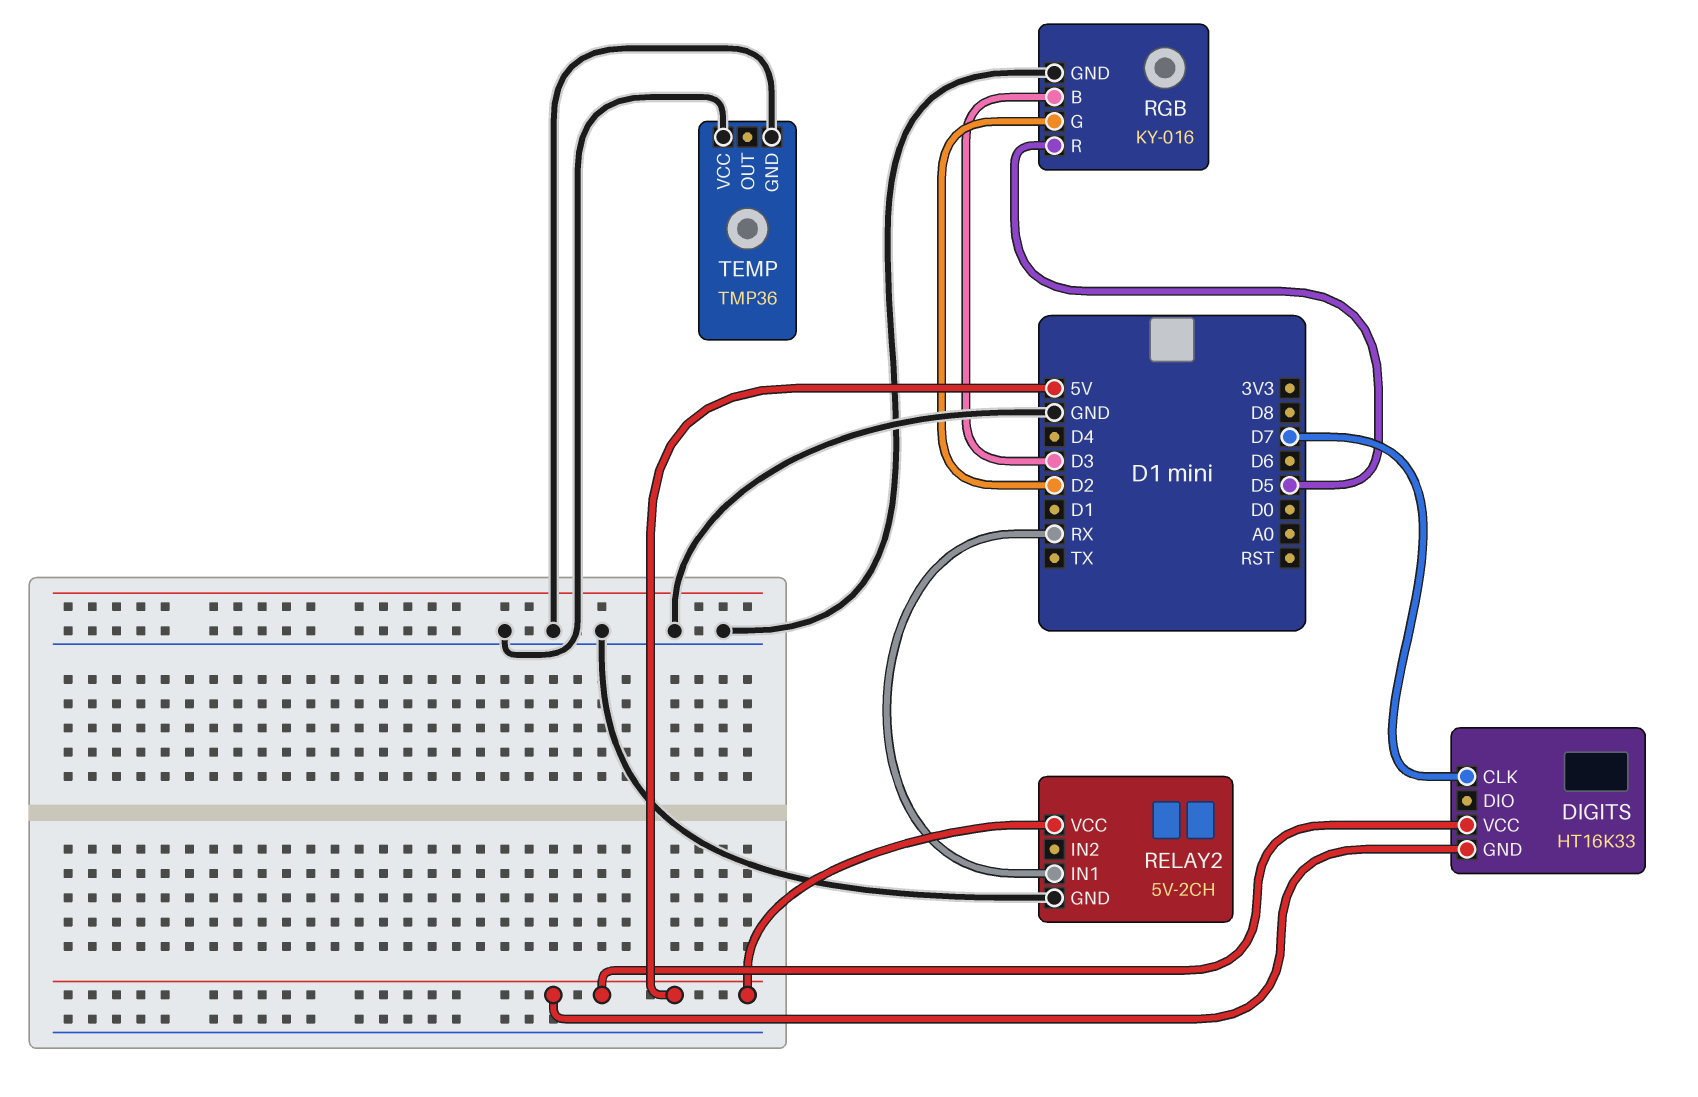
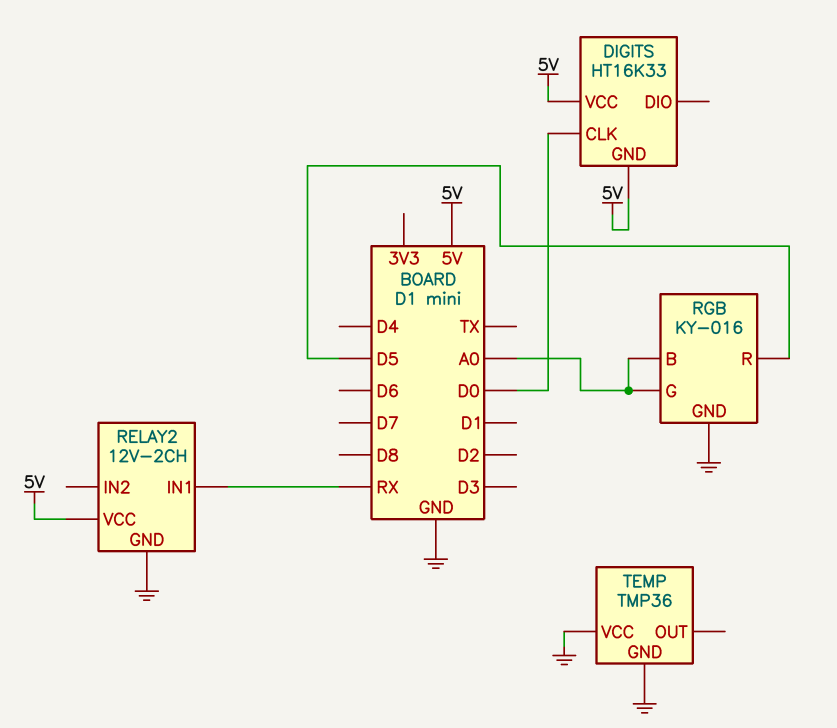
DIGITS pin CLK: D7 -> D0
RELAY2: 5V-2CH -> 12V-2CH
RGB pin B: D3 -> A0
RGB pin G: D2 -> A0

